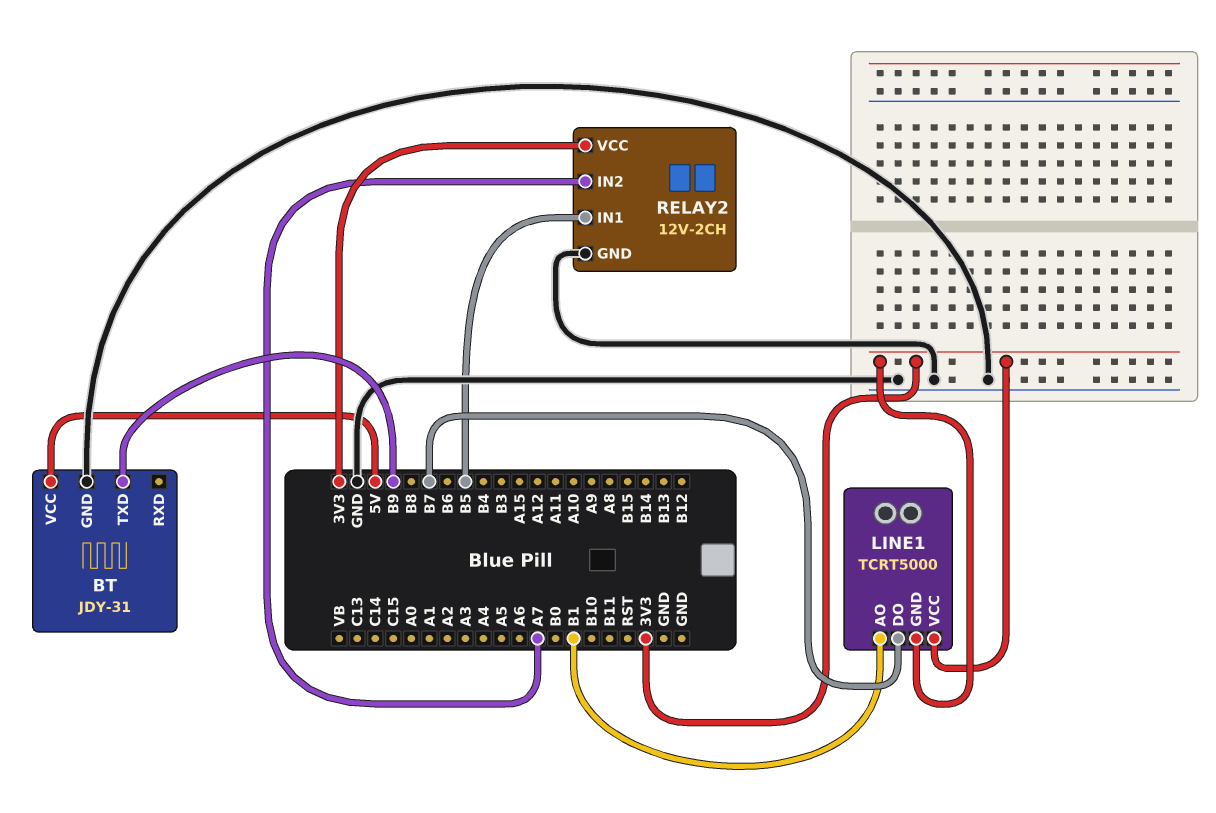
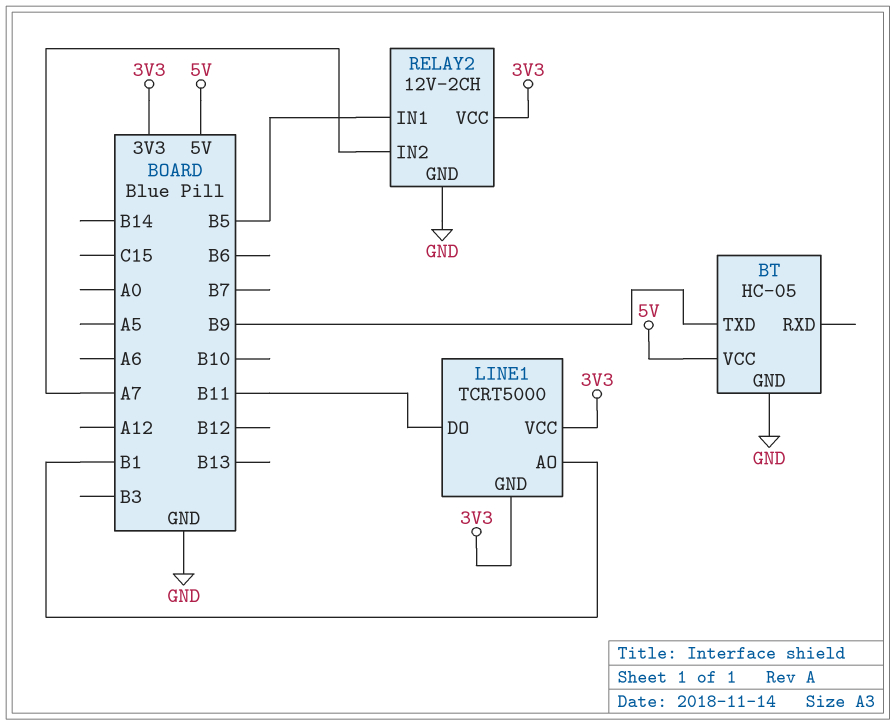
BT: JDY-31 -> HC-05
LINE1 pin DO: B7 -> B11

